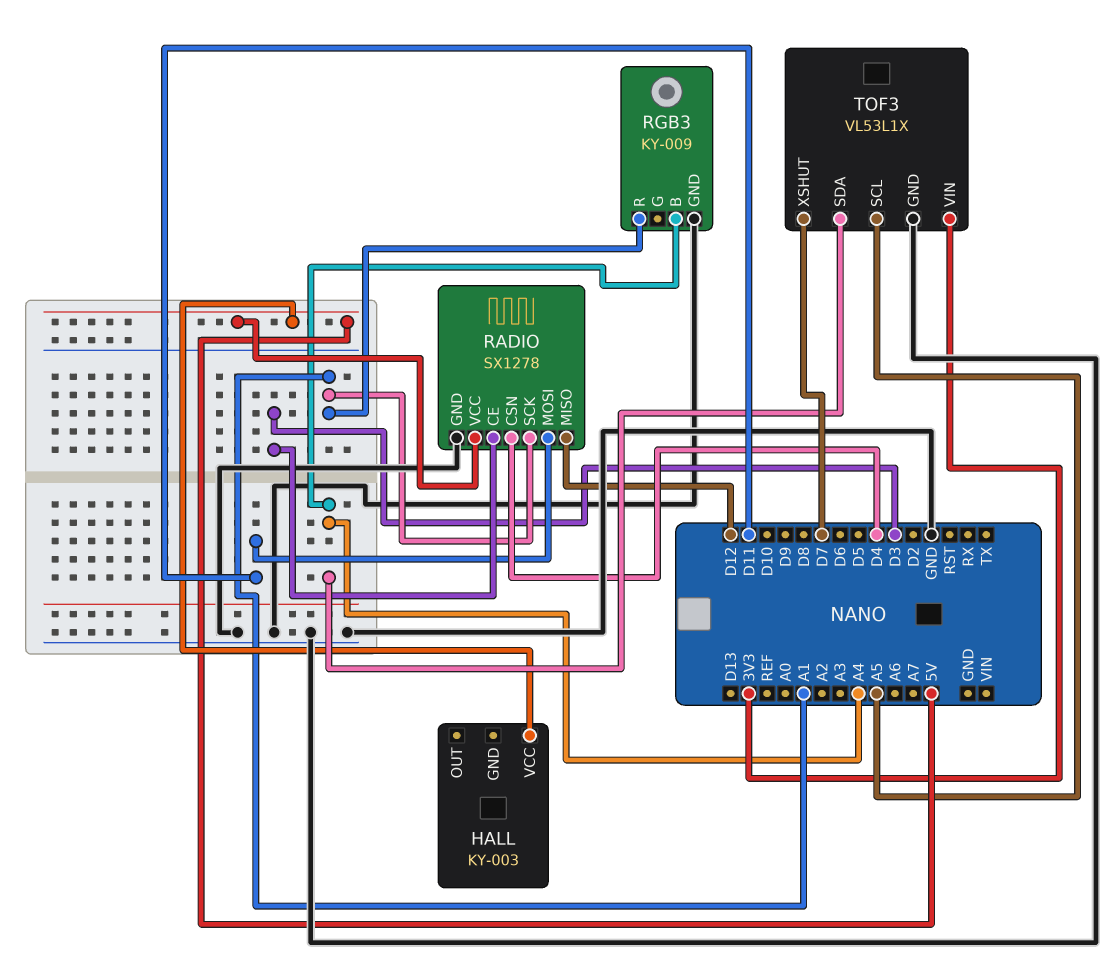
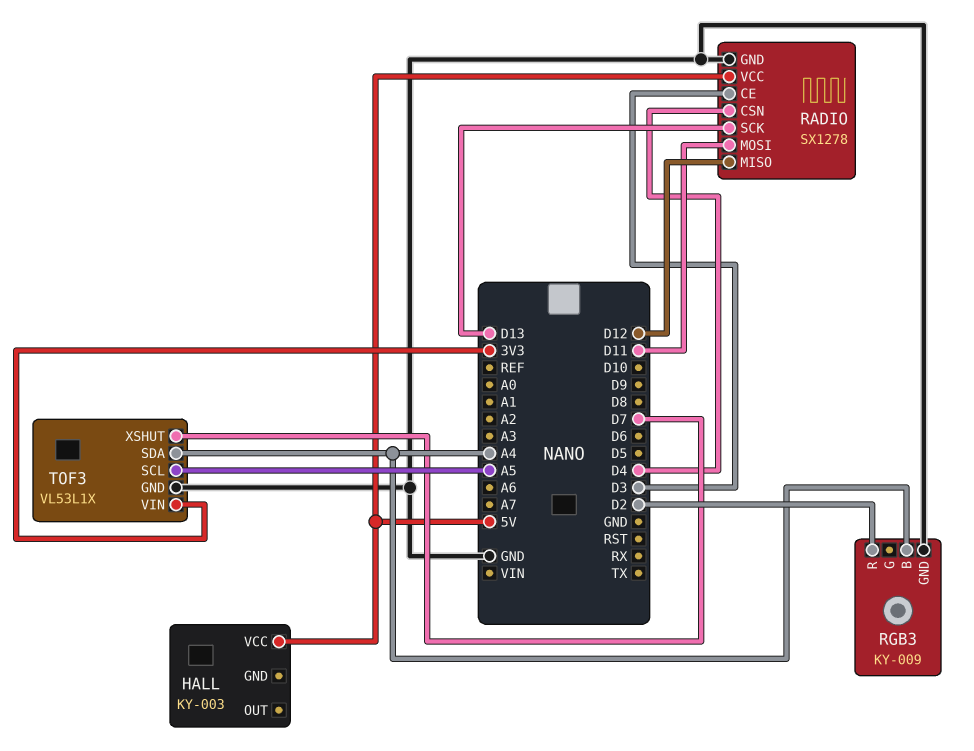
RADIO pin SCK: A1 -> D13
RGB3 pin R: A1 -> D2

